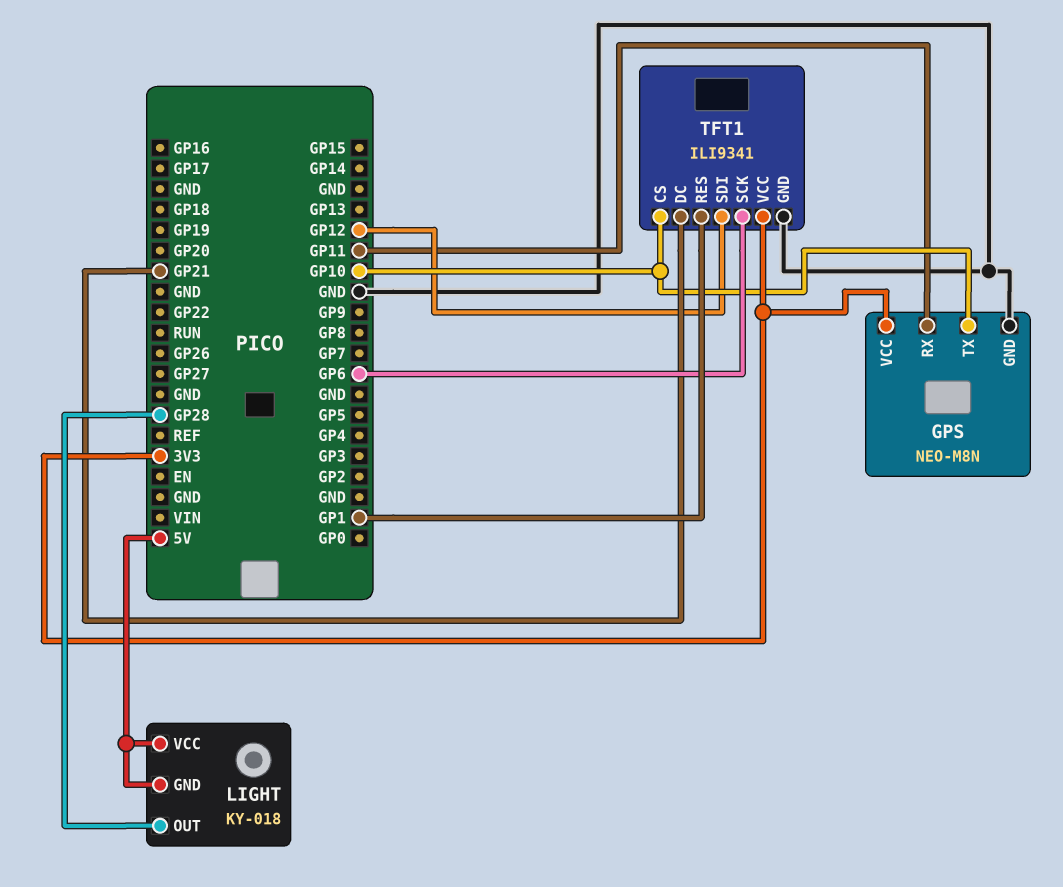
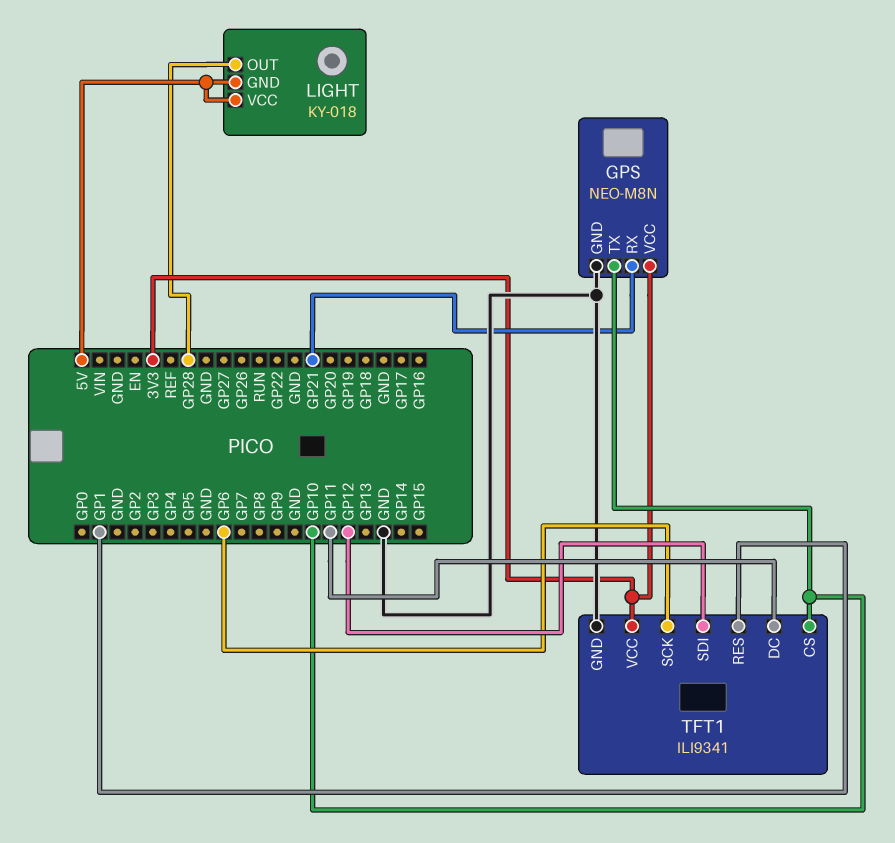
GPS pin RX: GP11 -> GP21
TFT1 pin DC: GP21 -> GP11

